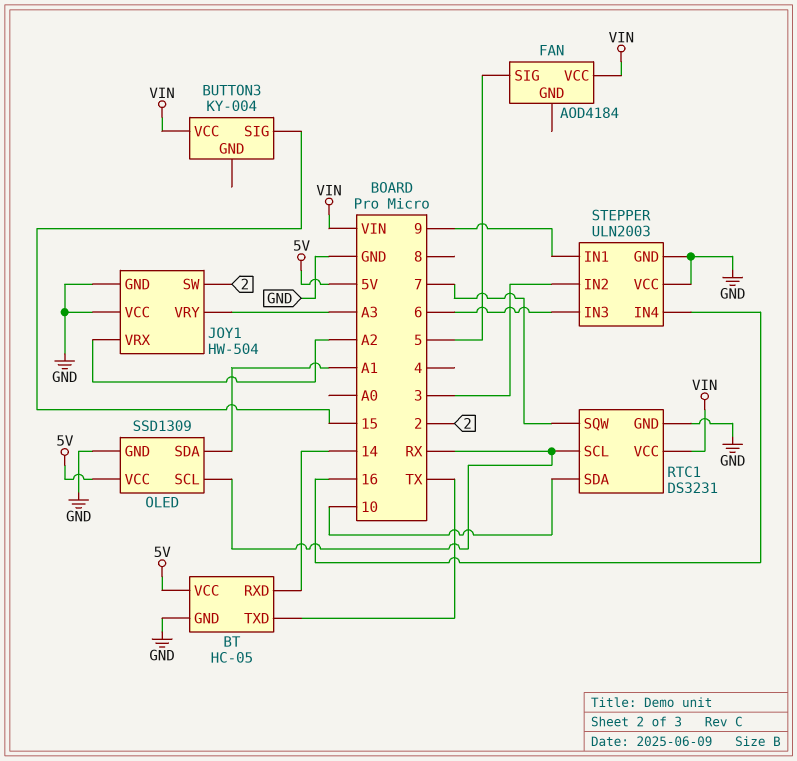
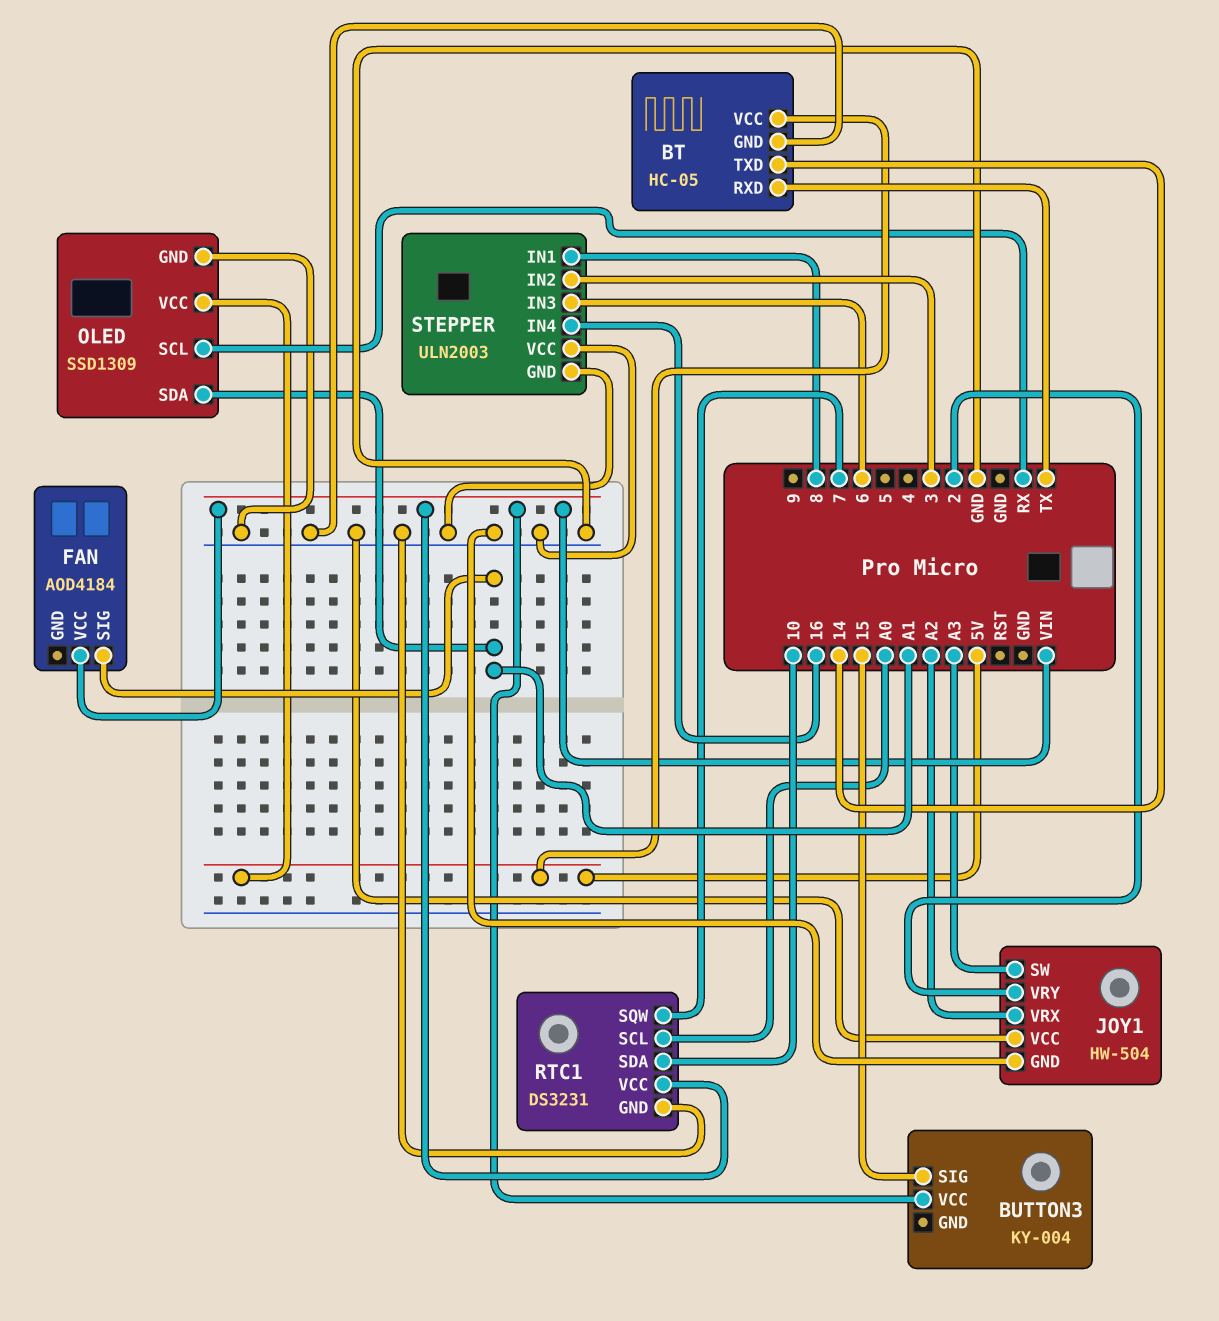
BT pin RXD: 14 -> TX
BT pin TXD: TX -> 14
FAN pin SIG: 5 -> A1
JOY1 pin SW: 2 -> A3
JOY1 pin VRY: A3 -> 2
RTC1 pin SCL: RX -> A0
STEPPER pin IN1: 9 -> 8

